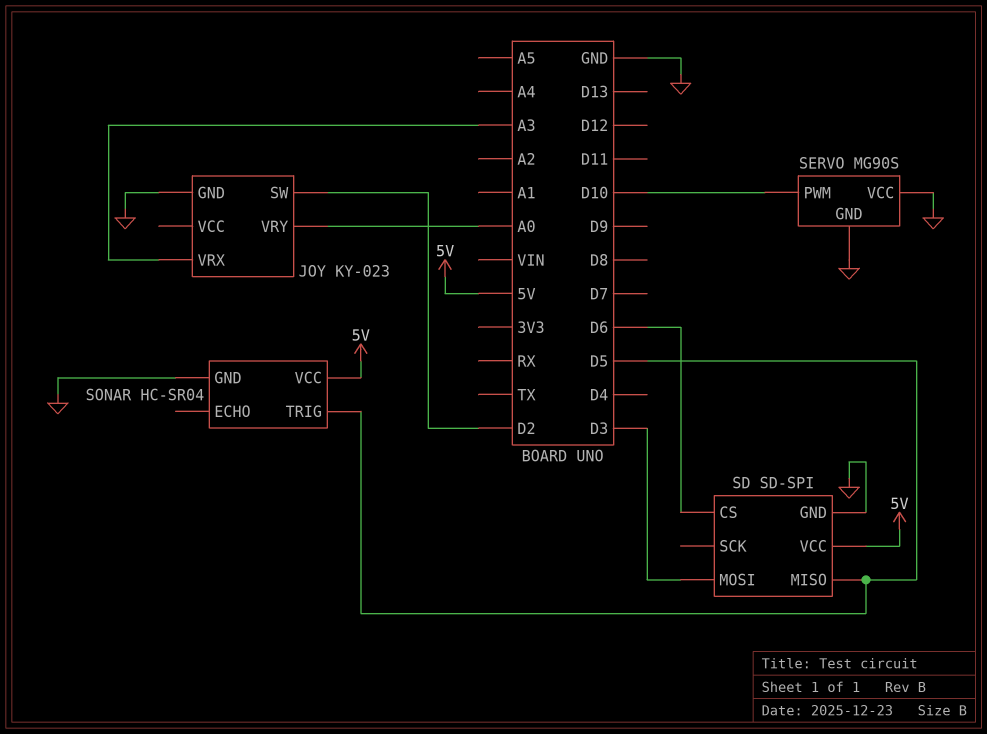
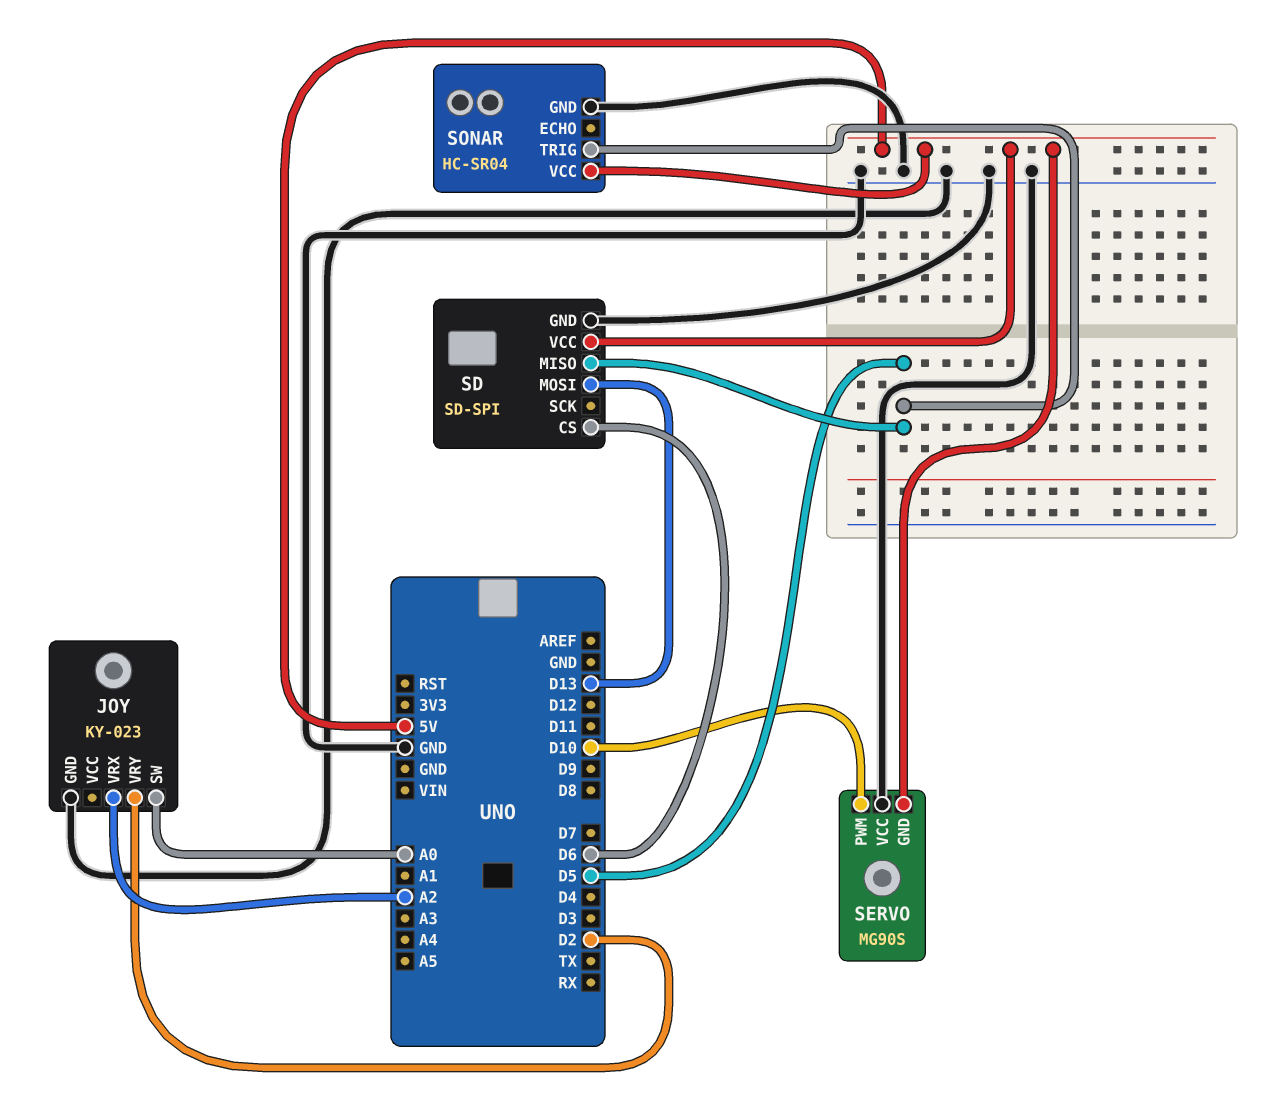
JOY pin SW: D2 -> A0
JOY pin VRX: A3 -> A2
JOY pin VRY: A0 -> D2
SD pin MOSI: D3 -> D13
SERVO pin GND: GND -> 5V

